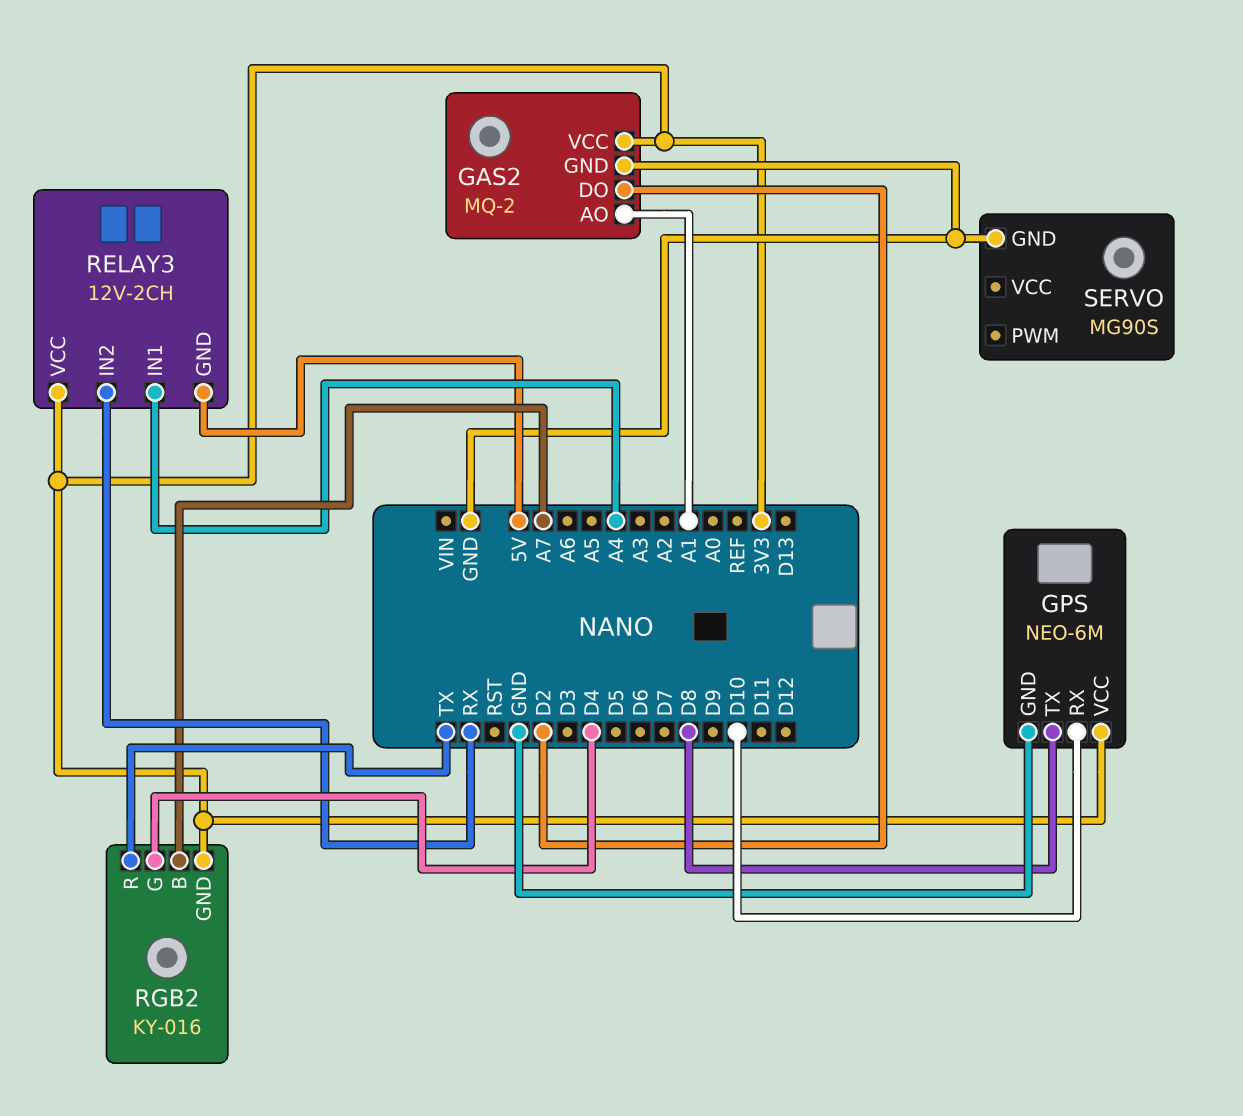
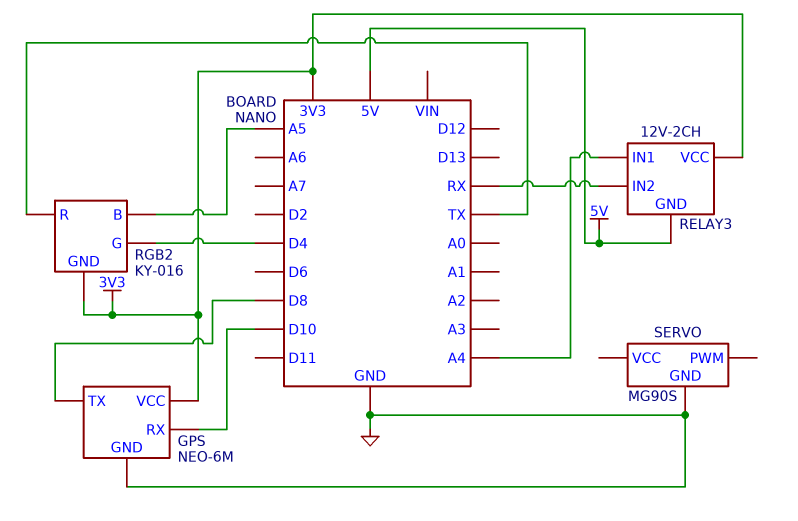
GAS2: MQ-2 -> none
GAS2 pin AO: A1 -> none
GAS2 pin DO: D2 -> none
GAS2 pin GND: GND -> none
GAS2 pin VCC: 3V3 -> none
RGB2 pin B: A7 -> A5

